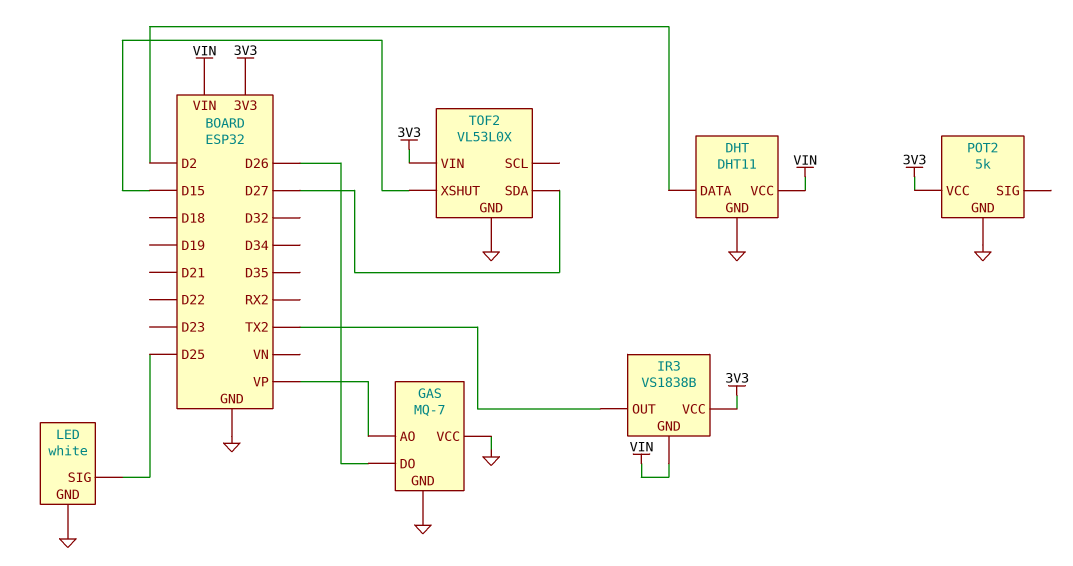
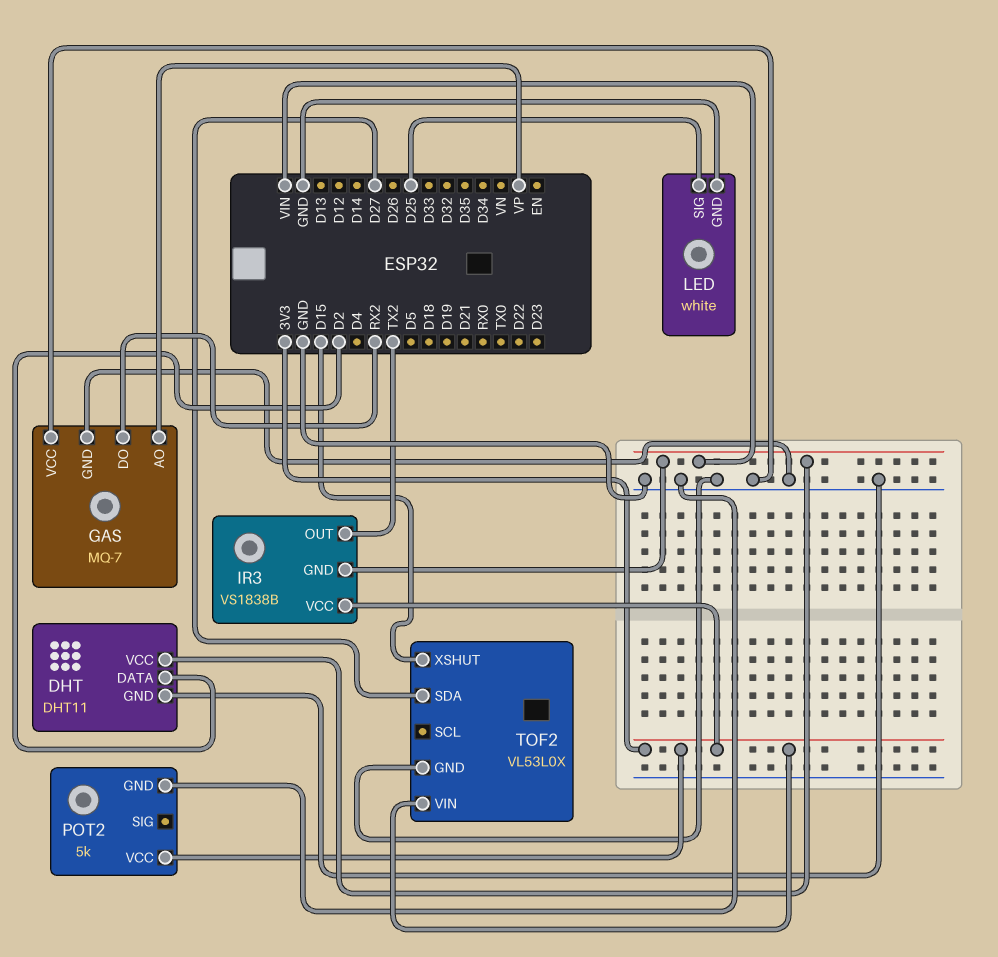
GAS pin DO: D26 -> RX2

